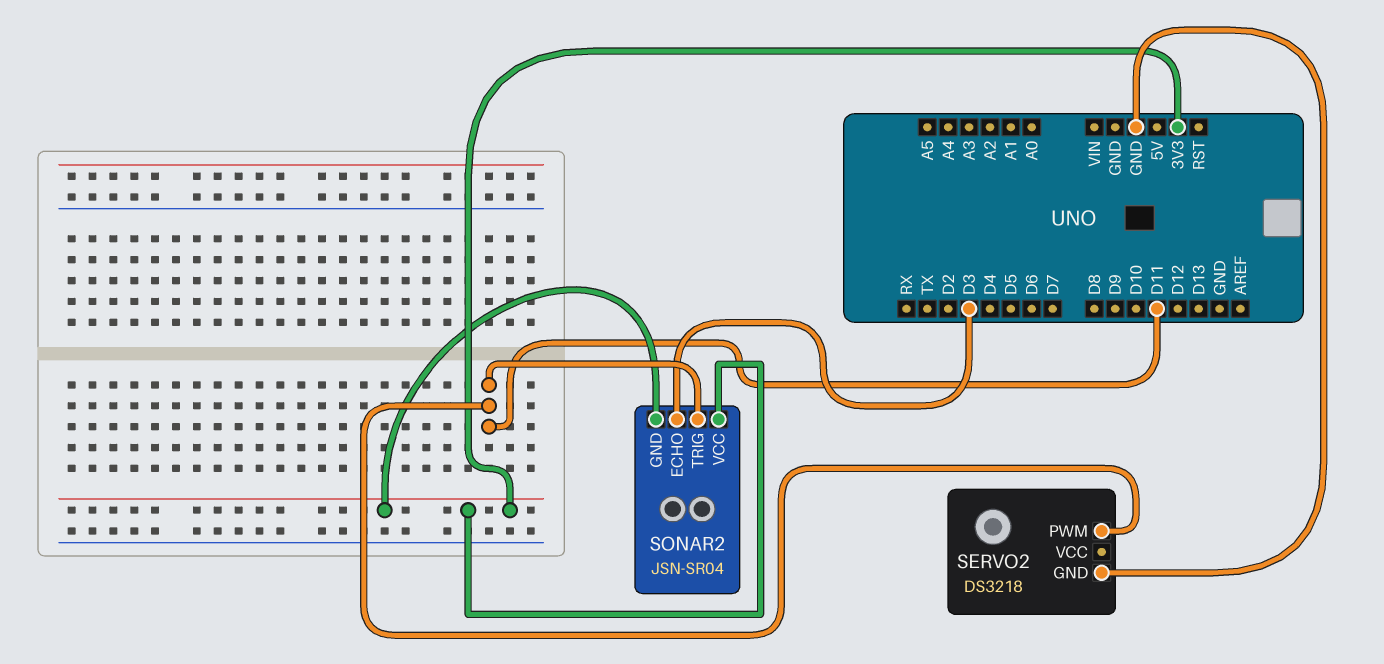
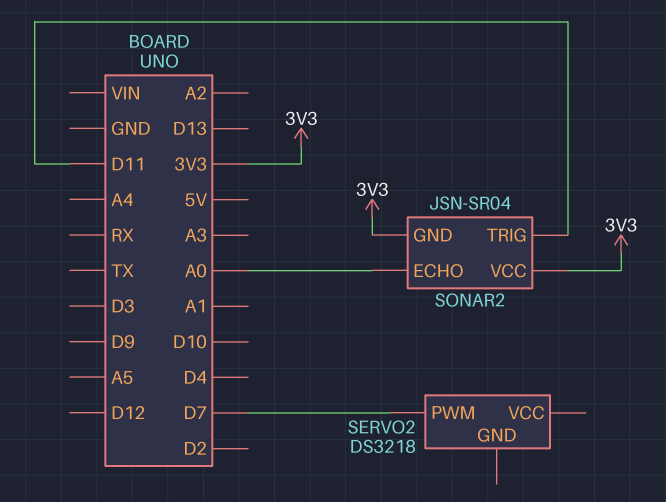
SERVO2 pin GND: GND -> none
SERVO2 pin PWM: D11 -> D7
SONAR2 pin ECHO: D3 -> A0

